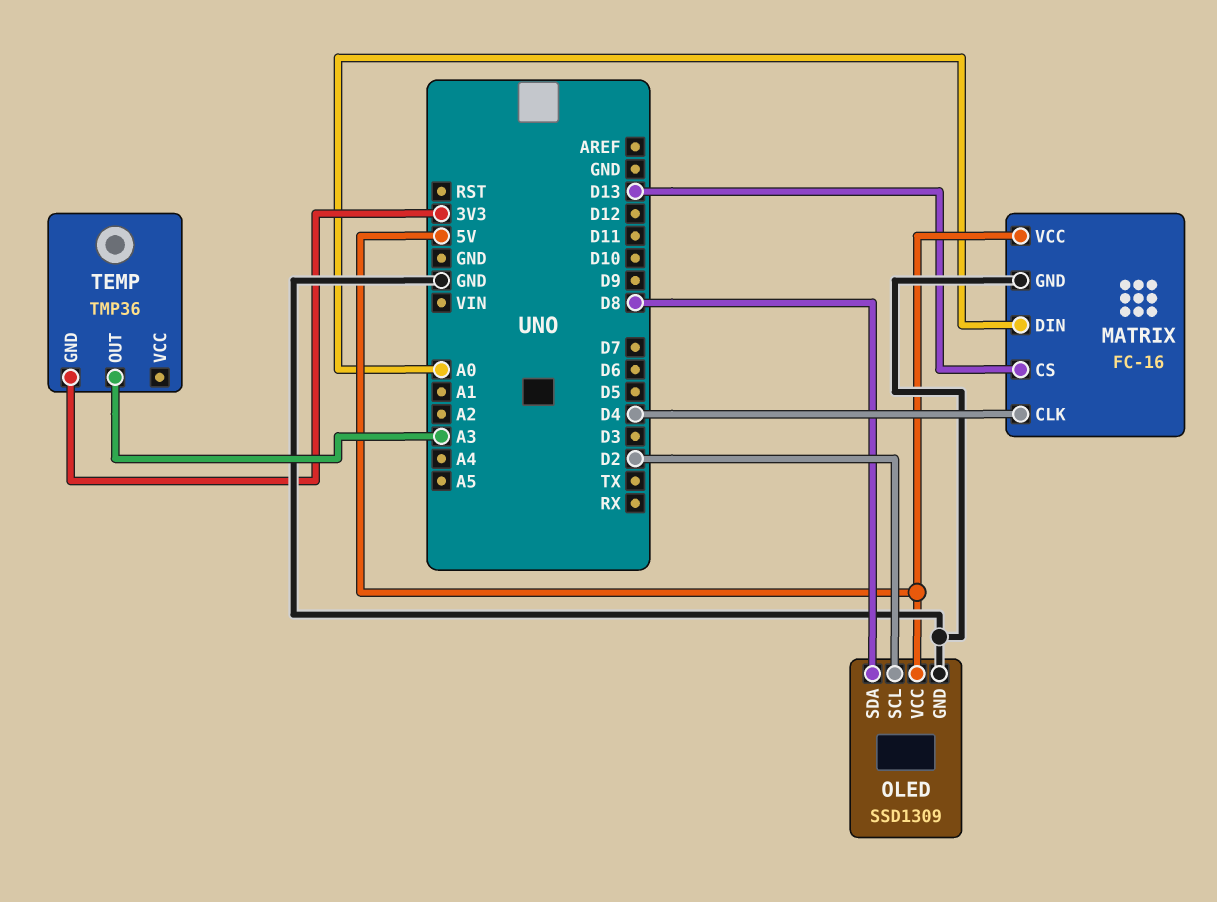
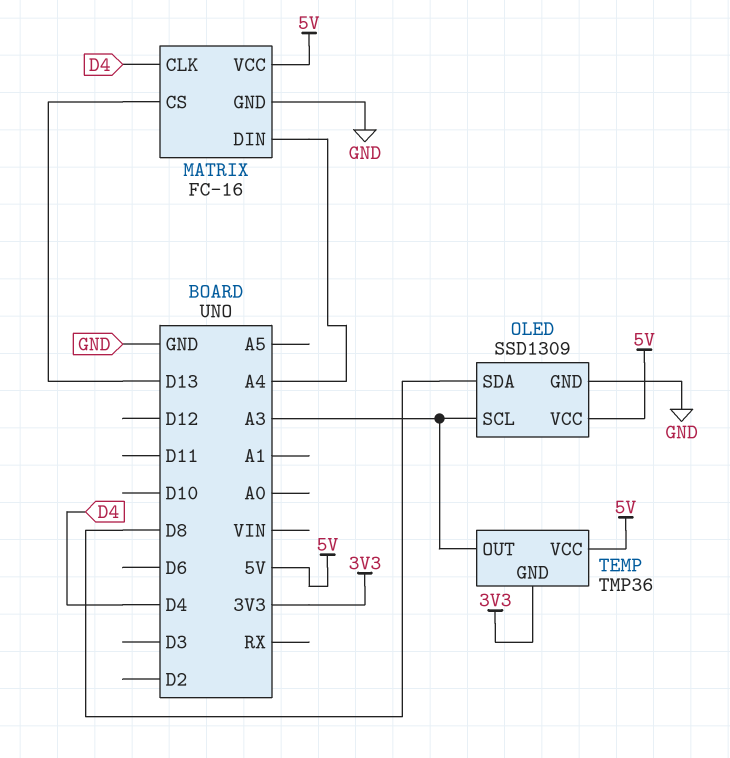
MATRIX pin DIN: A0 -> A4
OLED pin SCL: D2 -> A3
TEMP pin VCC: none -> 5V

